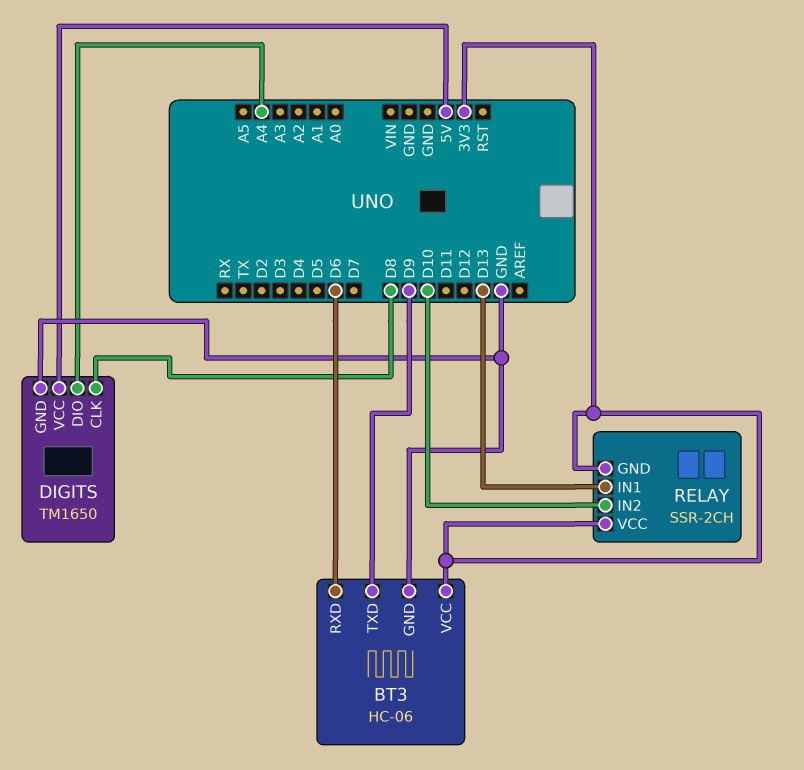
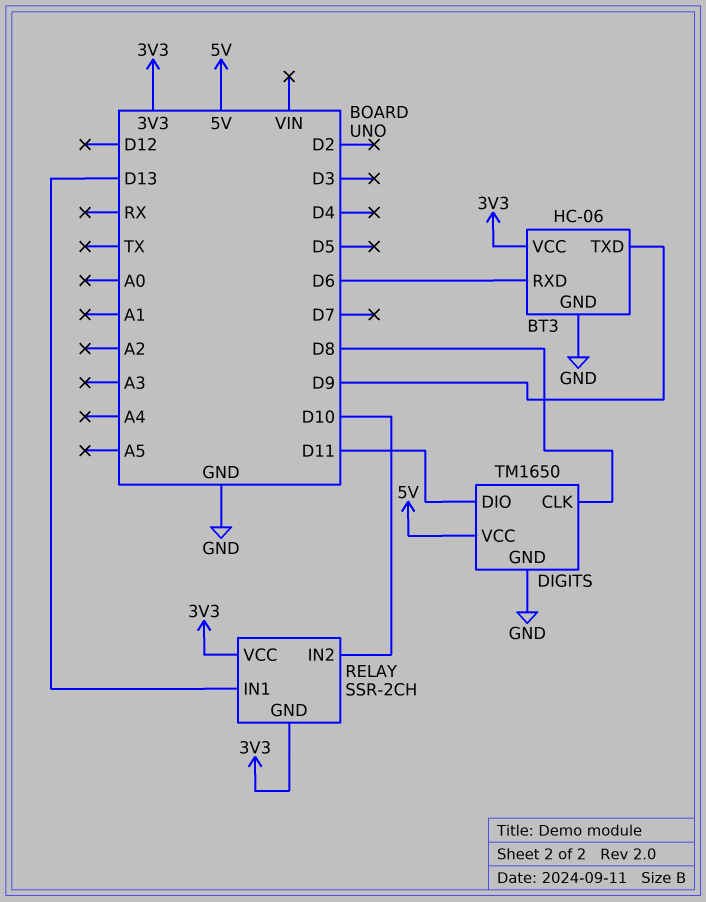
DIGITS pin DIO: A4 -> D11

